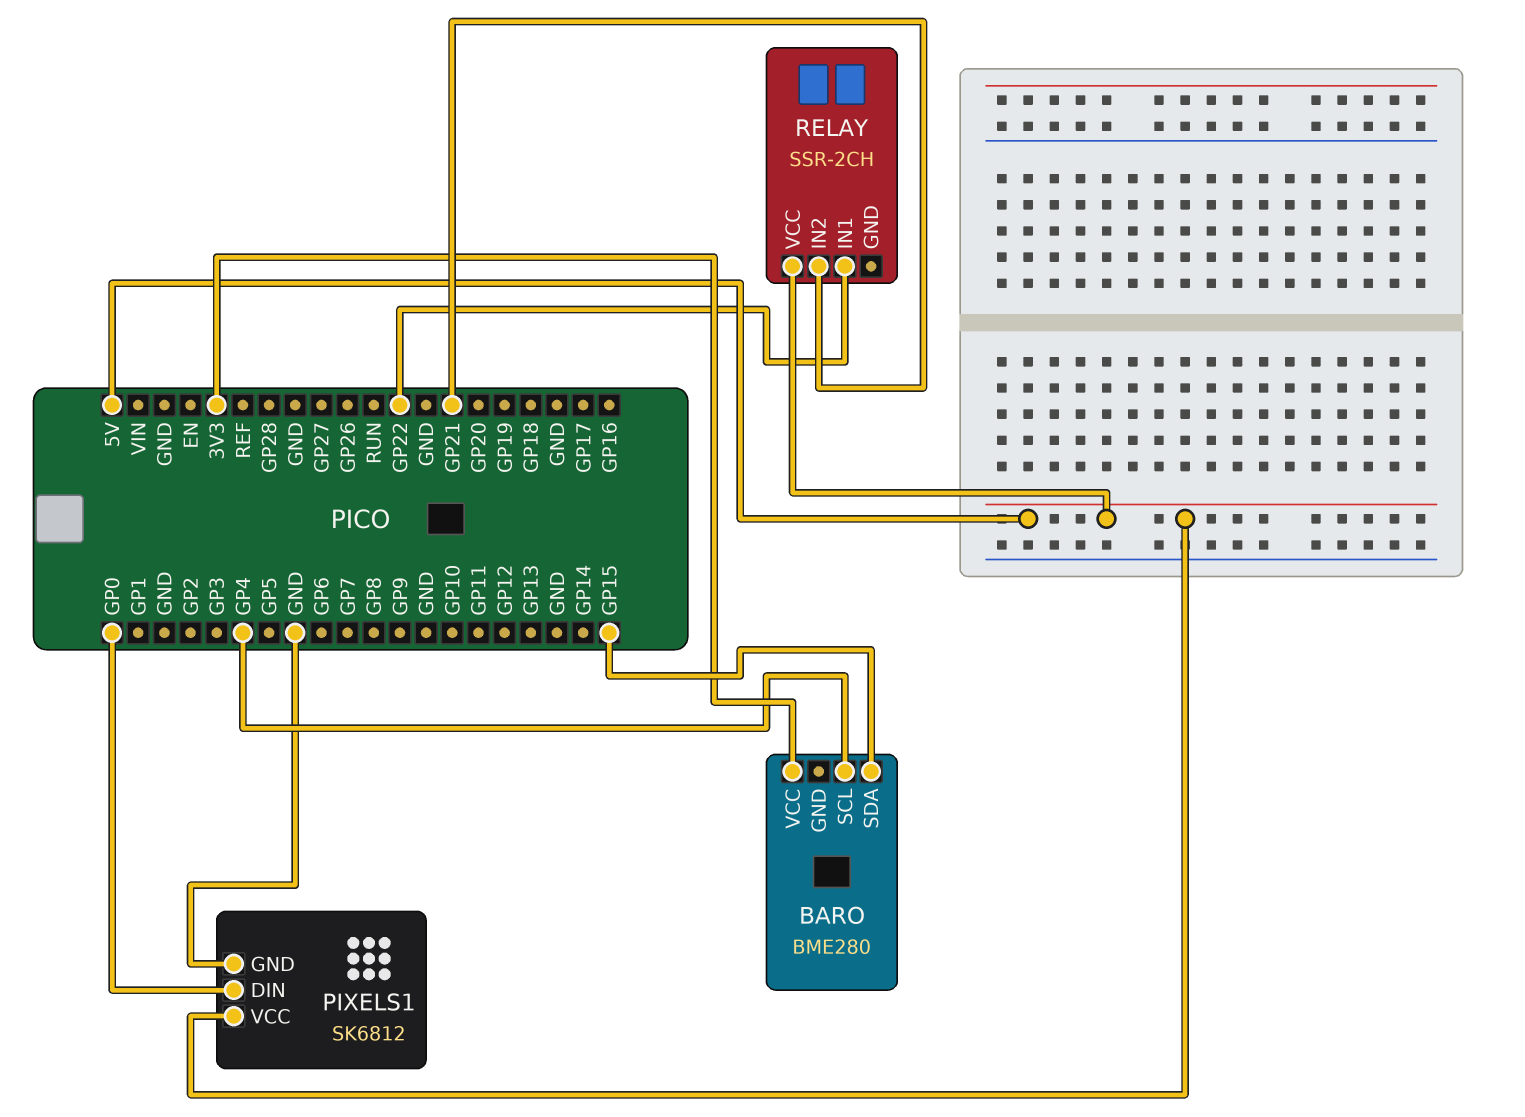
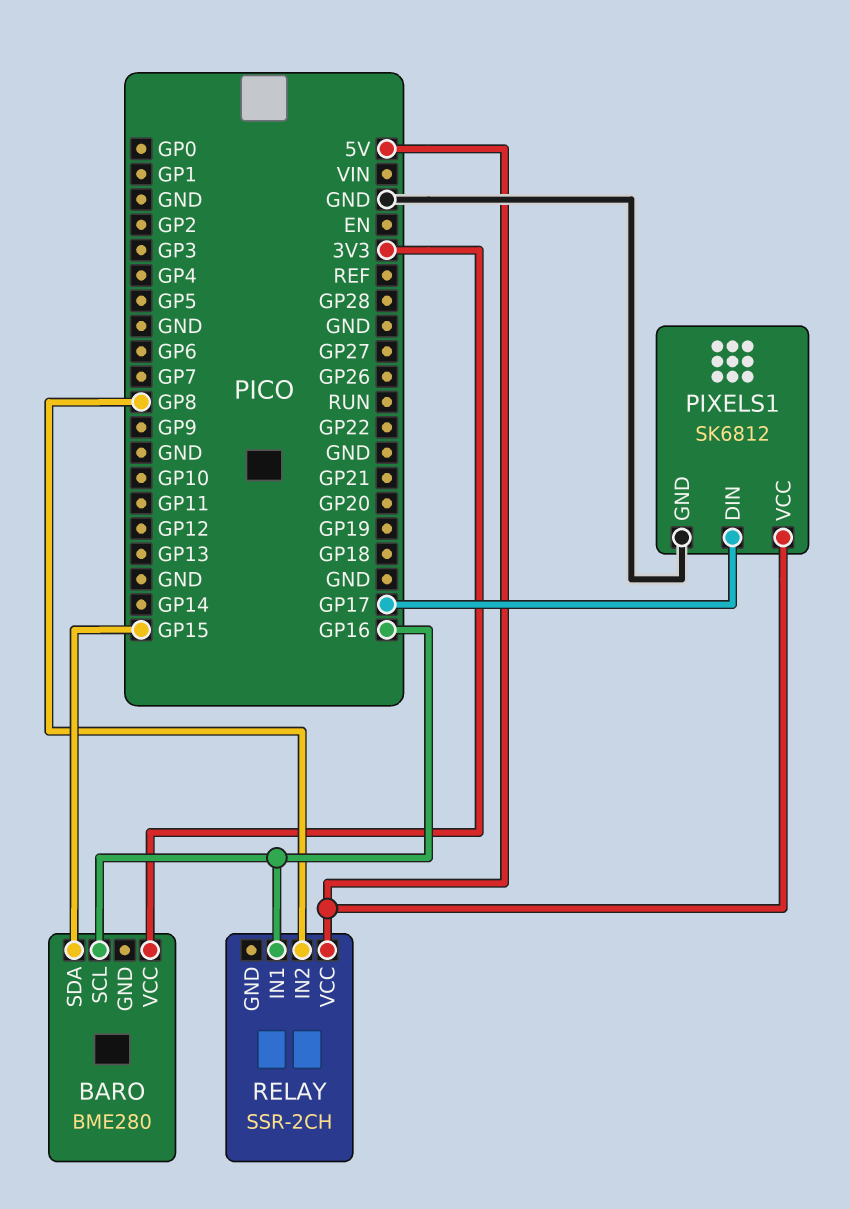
BARO pin SCL: GP4 -> GP16
PIXELS1 pin DIN: GP0 -> GP17
RELAY pin IN1: GP22 -> GP16
RELAY pin IN2: GP21 -> GP8

